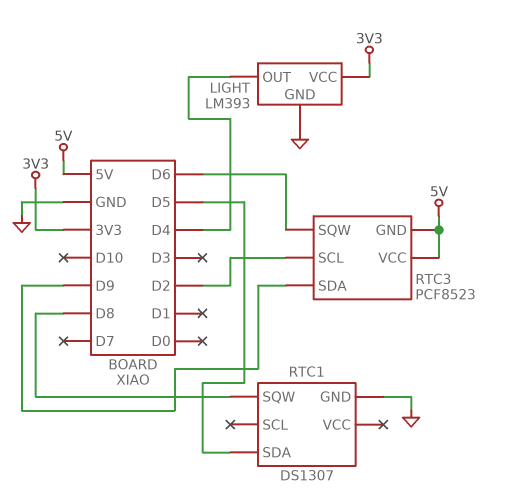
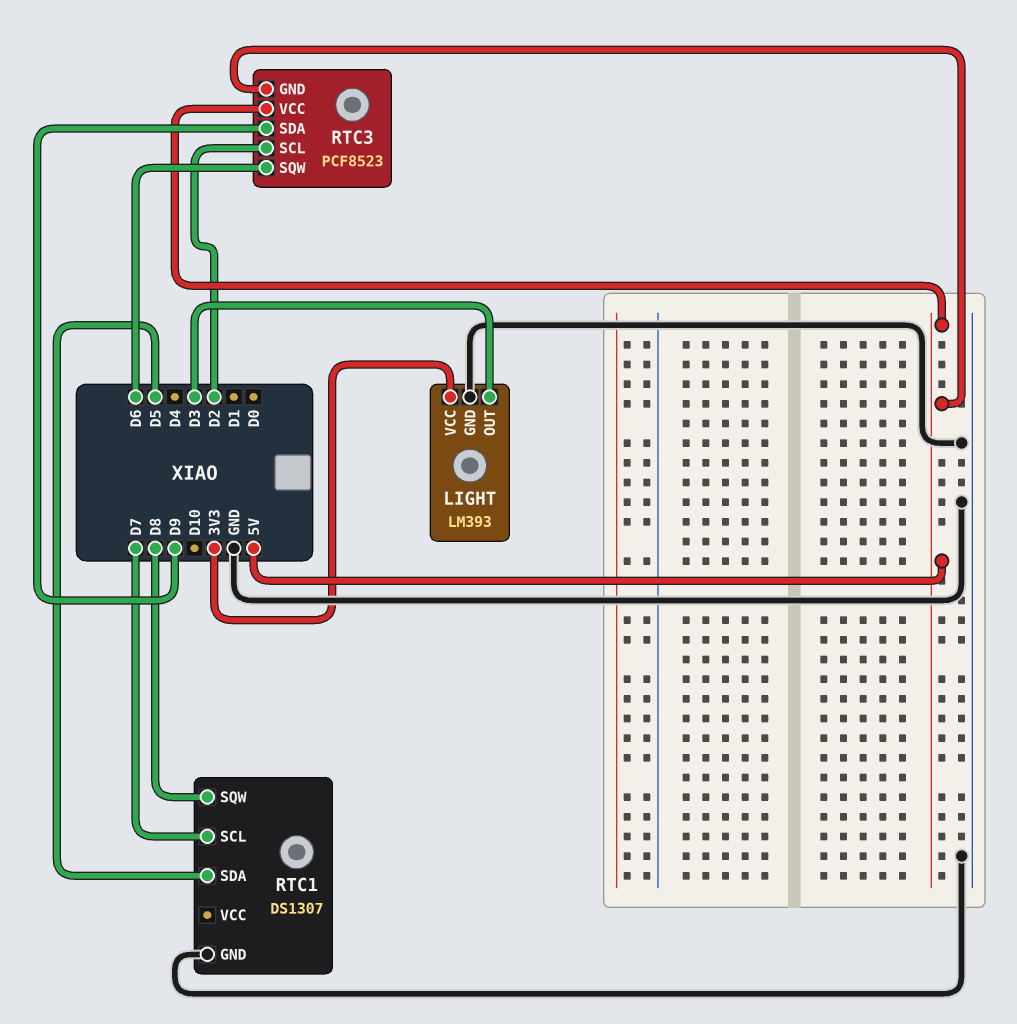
LIGHT pin OUT: D4 -> D3
RTC1 pin SCL: none -> D7

